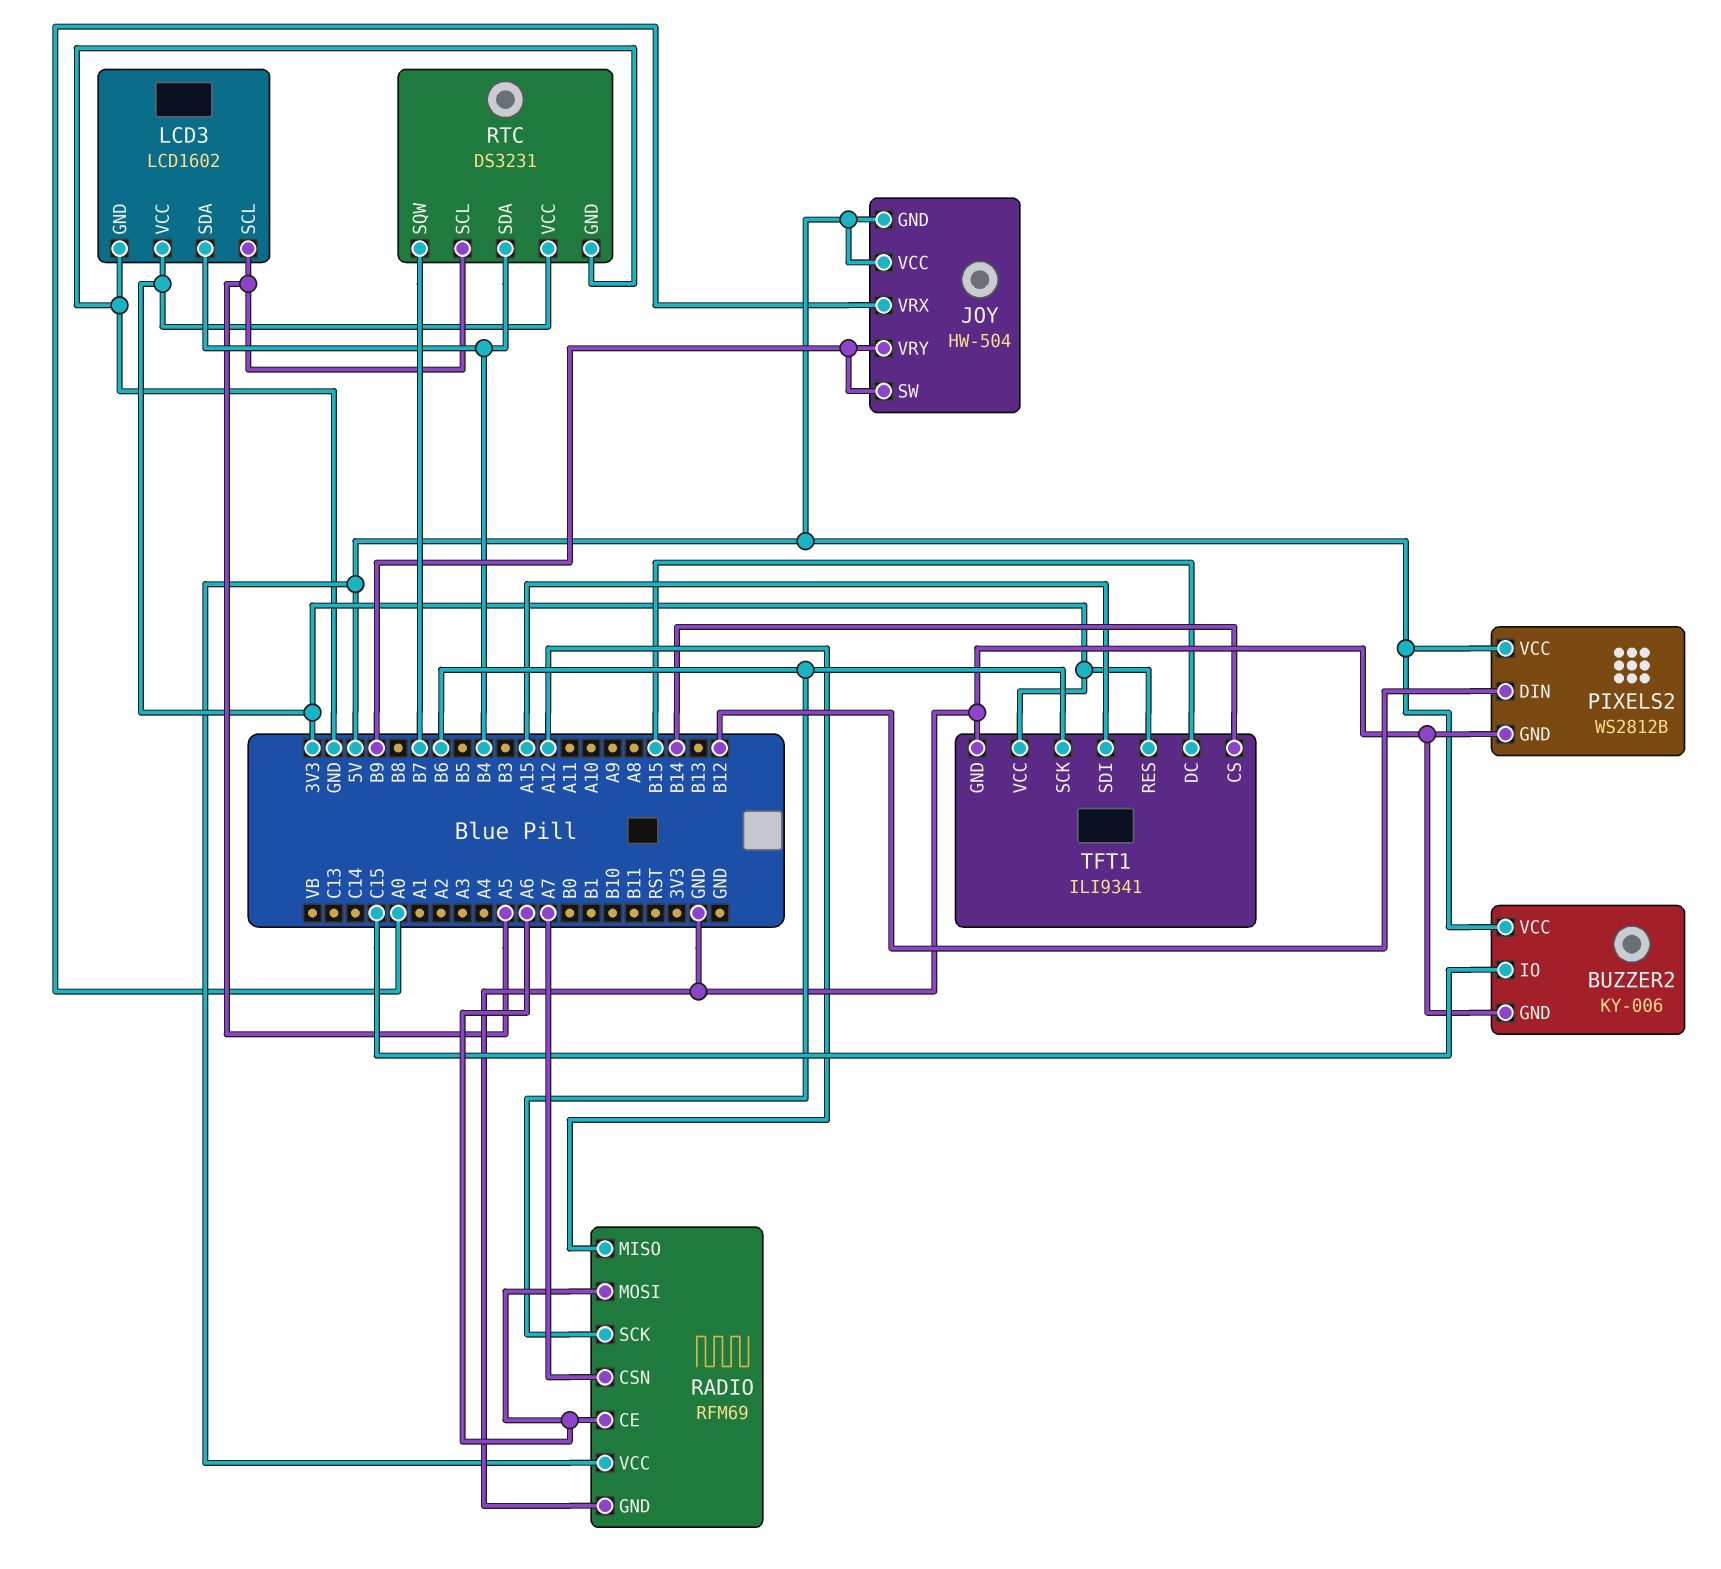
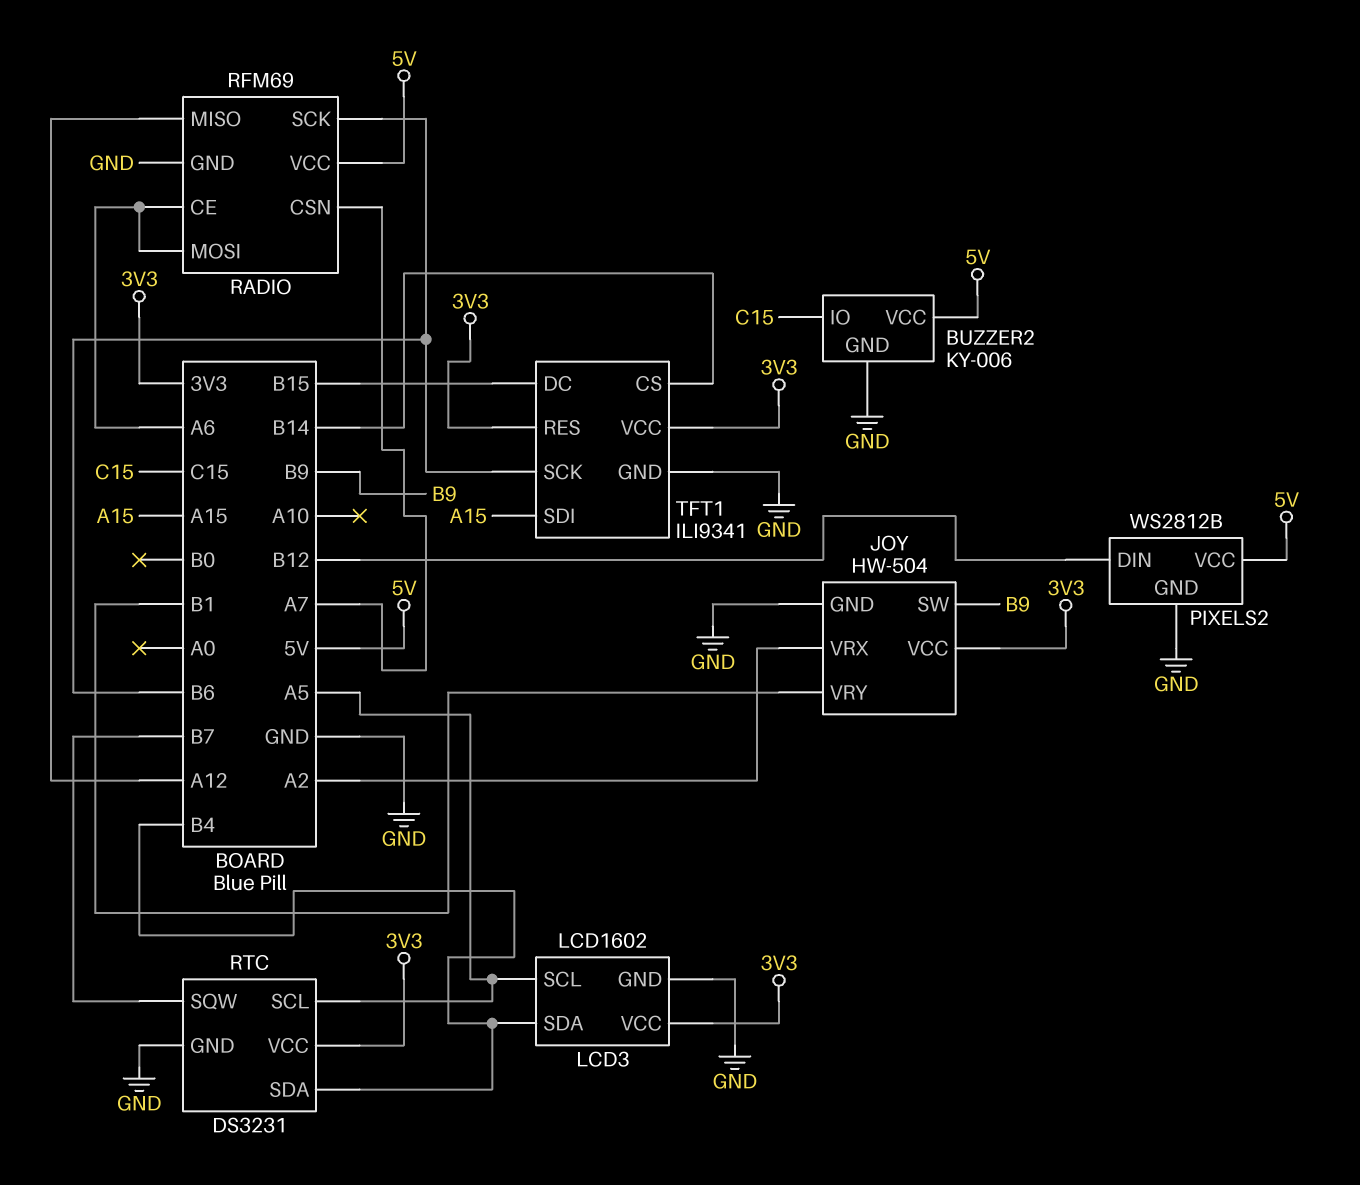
JOY pin GND: 5V -> GND
JOY pin VCC: 5V -> 3V3
JOY pin VRX: A0 -> A2
JOY pin VRY: B9 -> B1

